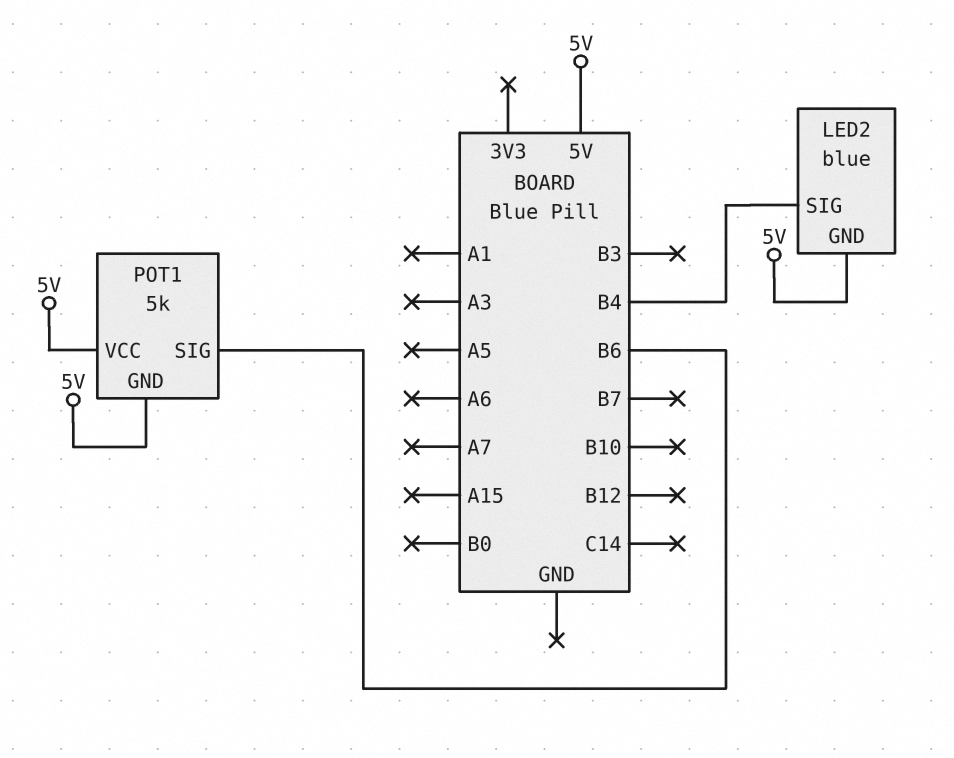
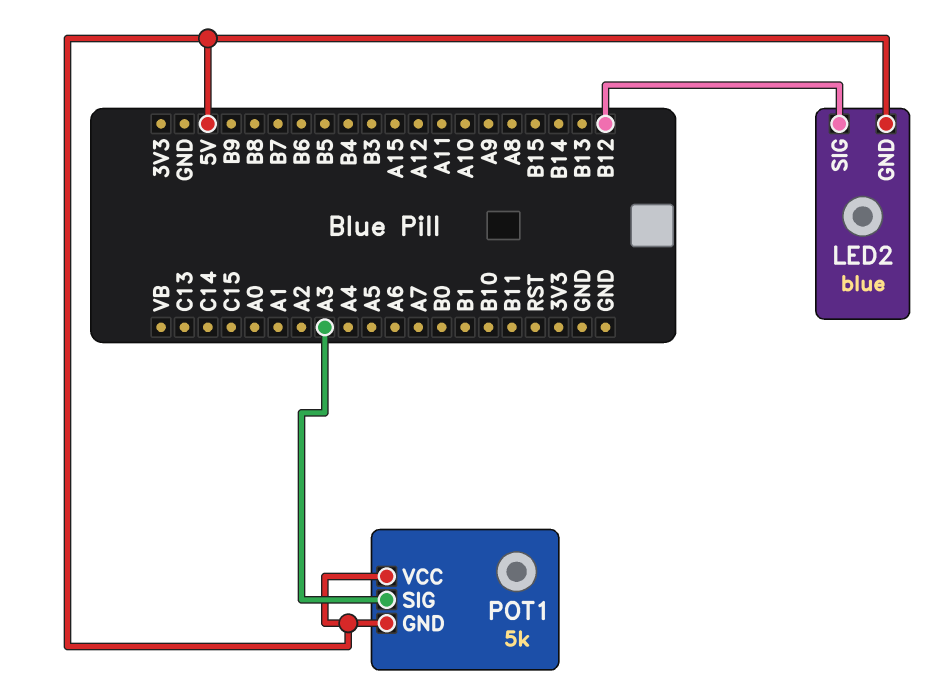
LED2 pin SIG: B4 -> B12
POT1 pin SIG: B6 -> A3

